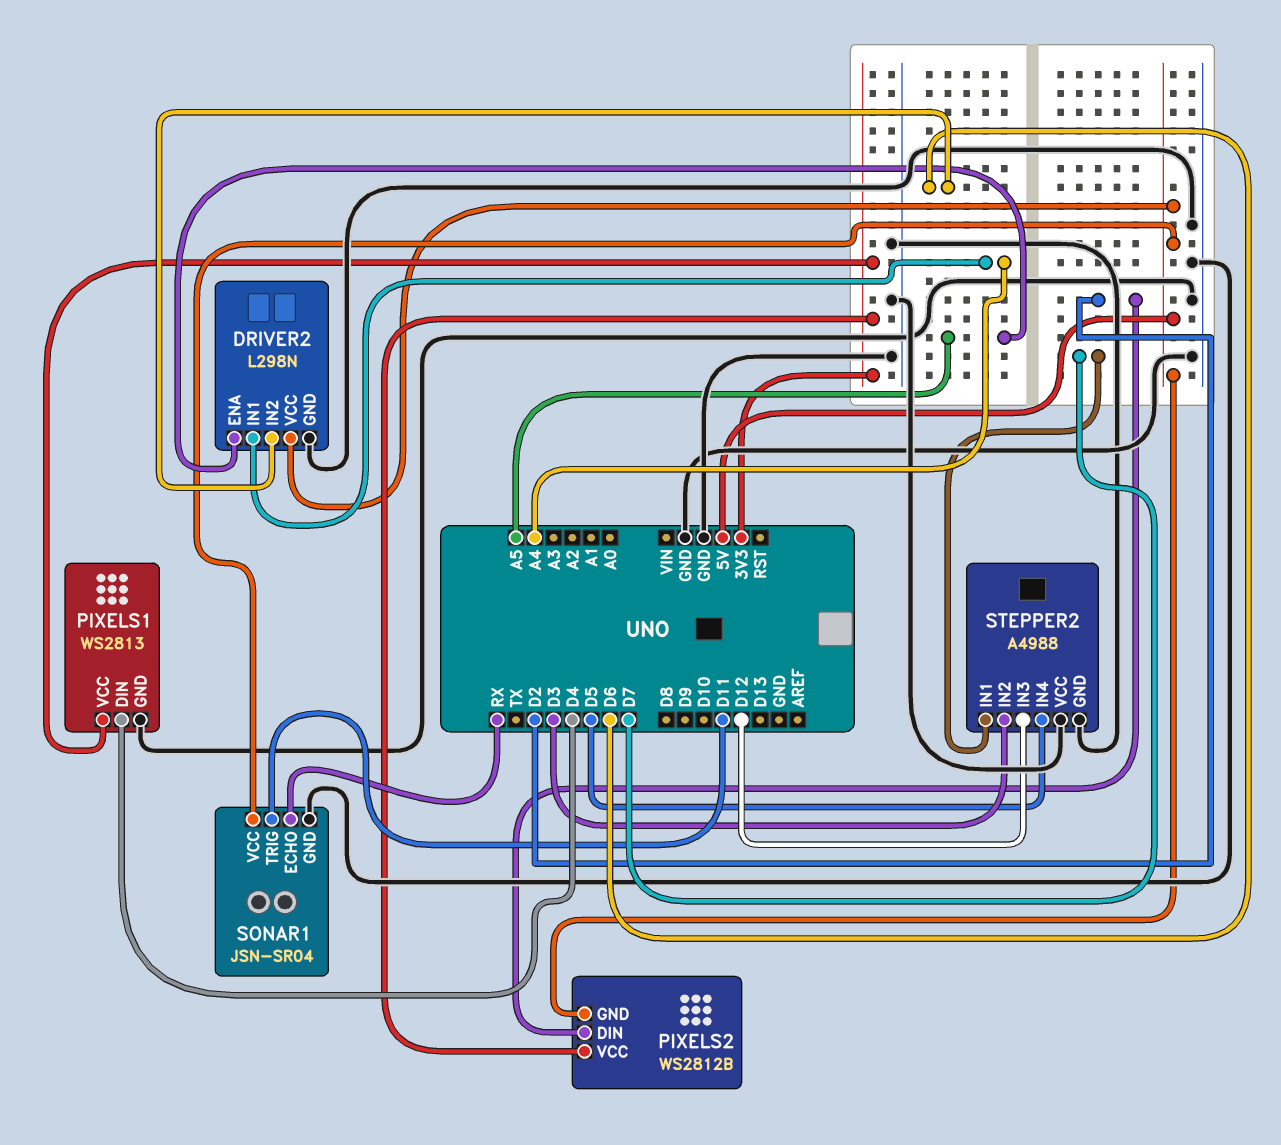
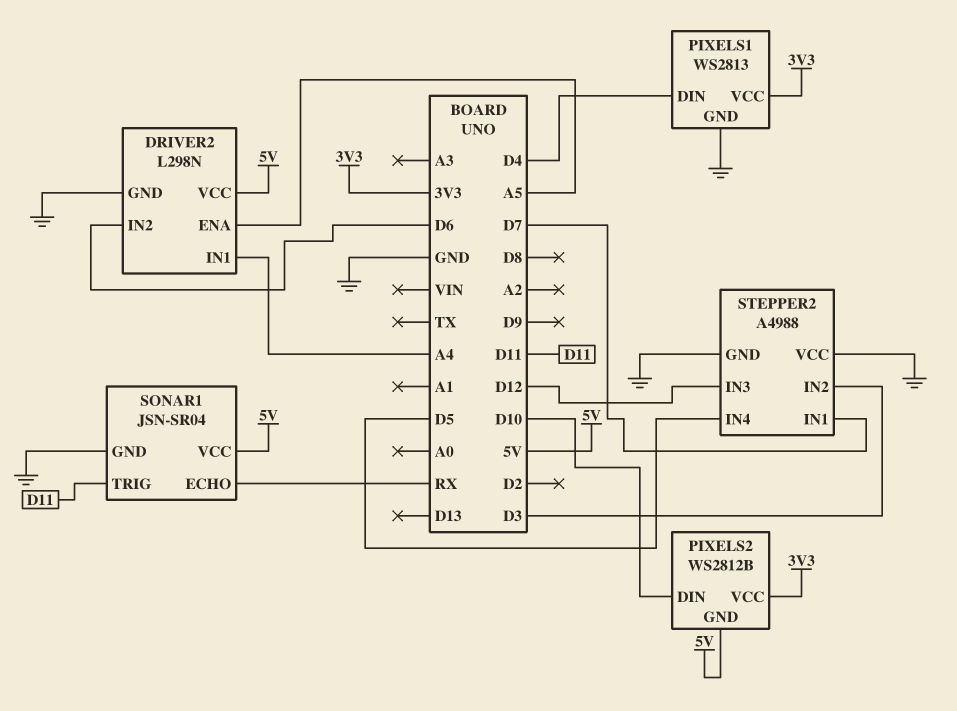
PIXELS2 pin DIN: D2 -> D10

